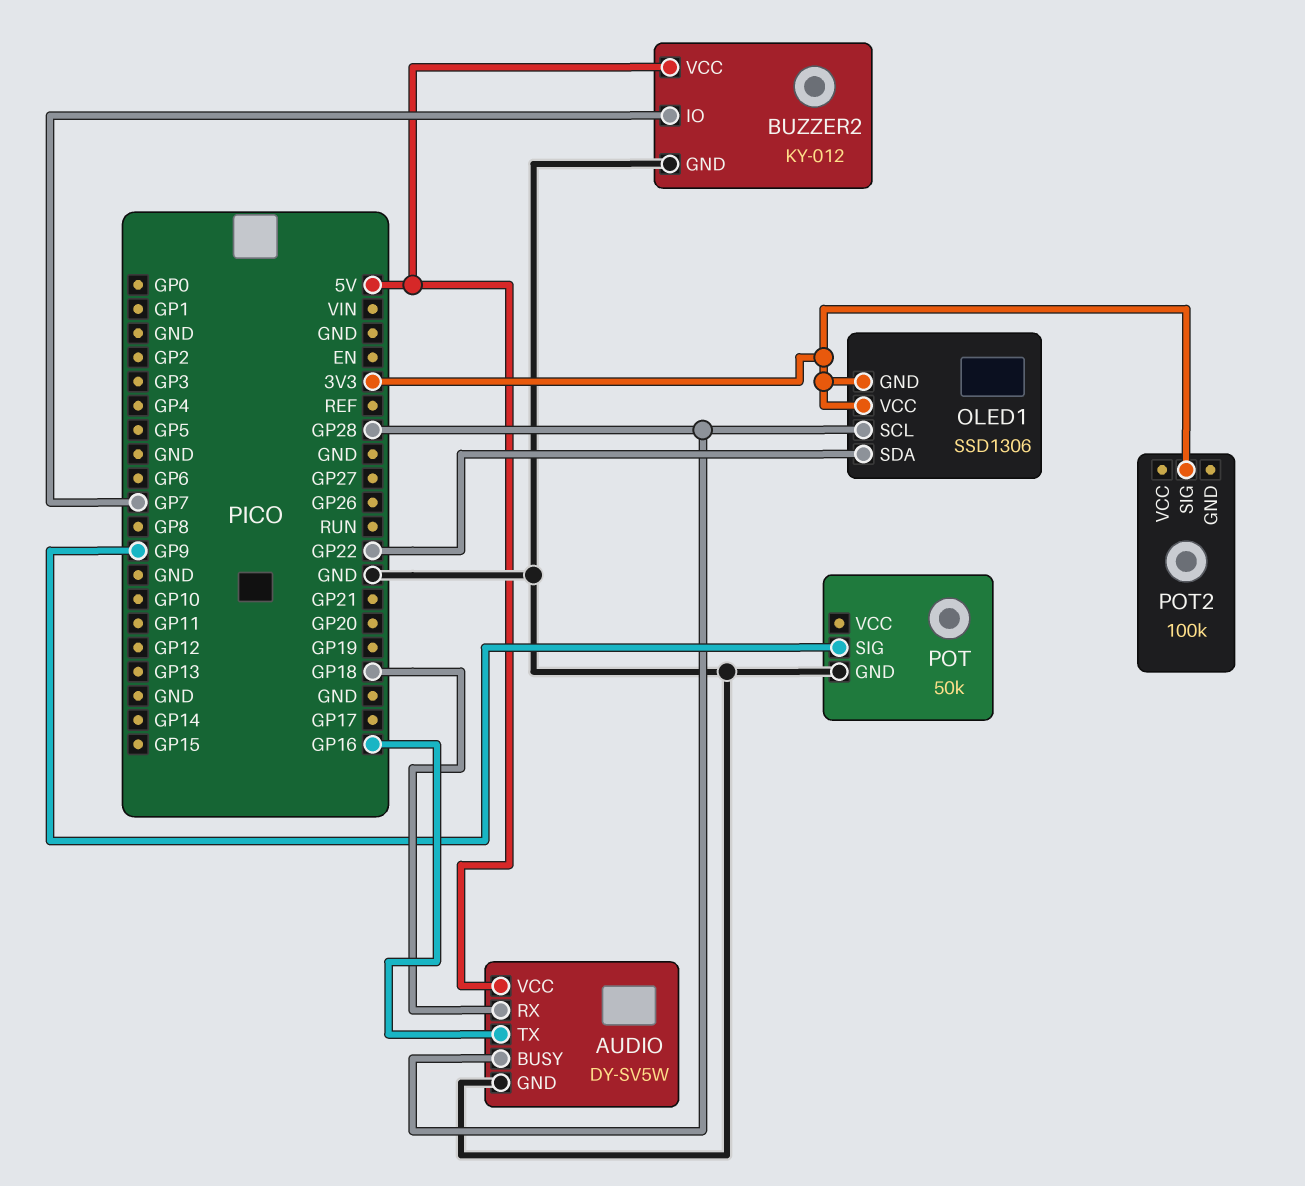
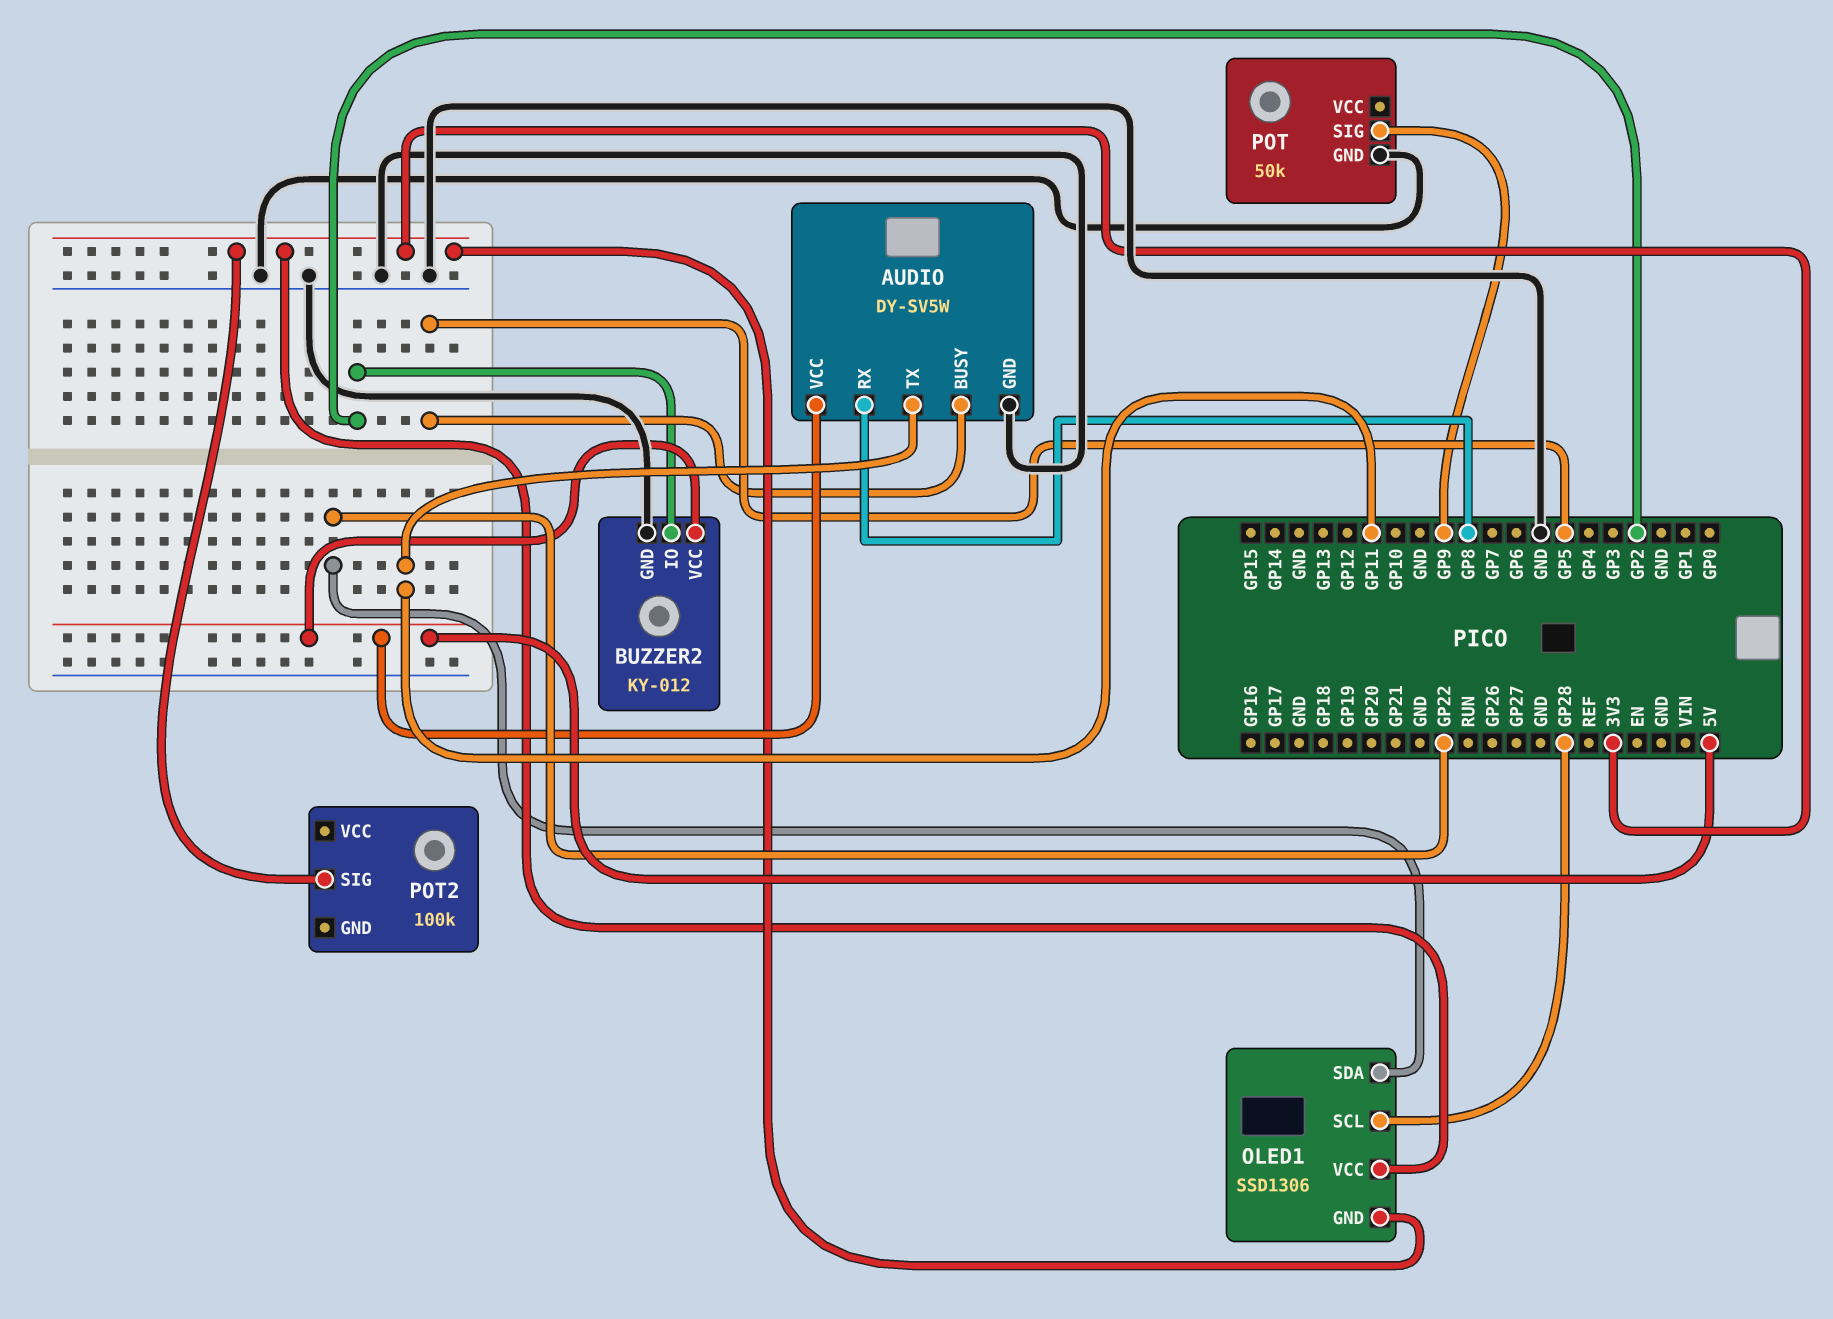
AUDIO pin BUSY: GP28 -> GP5
AUDIO pin RX: GP18 -> GP8
AUDIO pin TX: GP16 -> GP11
BUZZER2 pin IO: GP7 -> GP2

